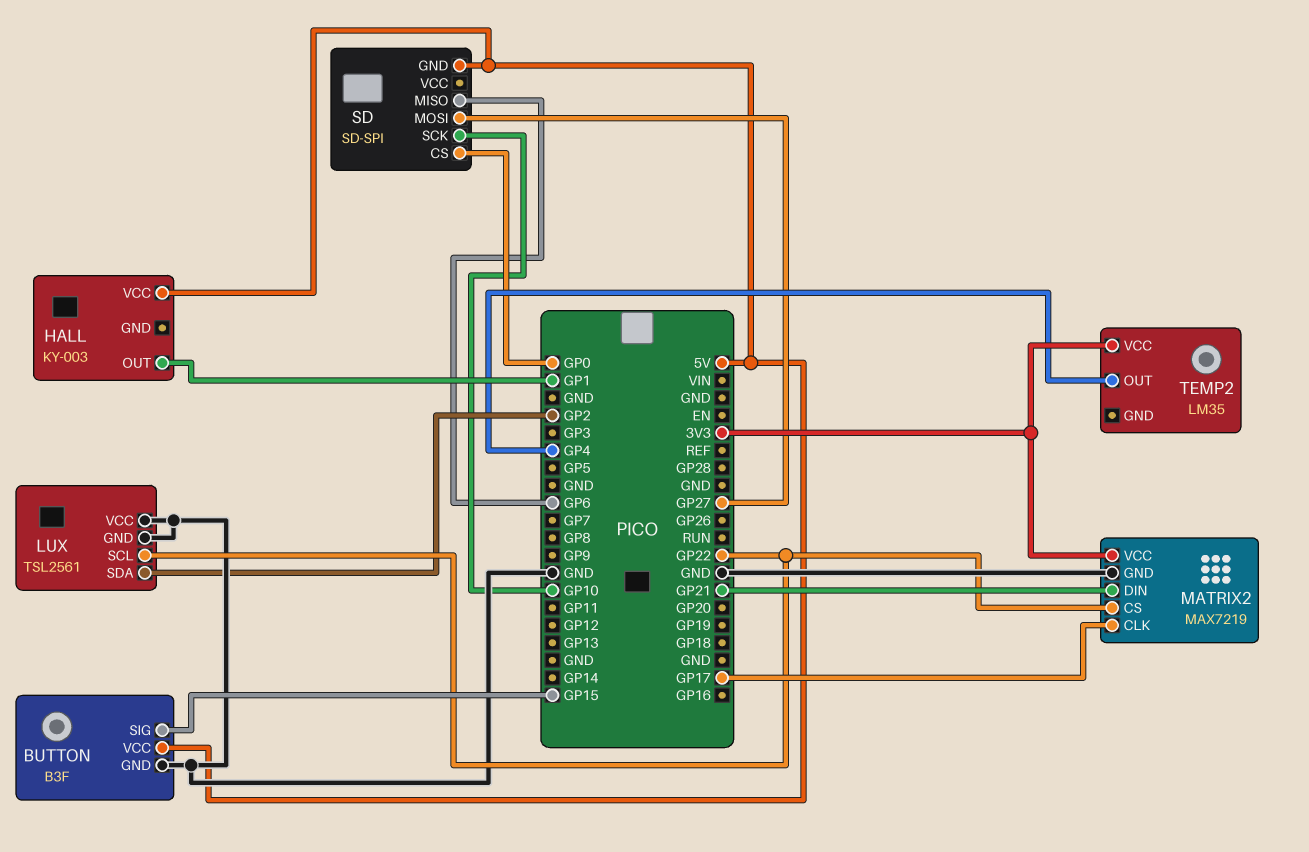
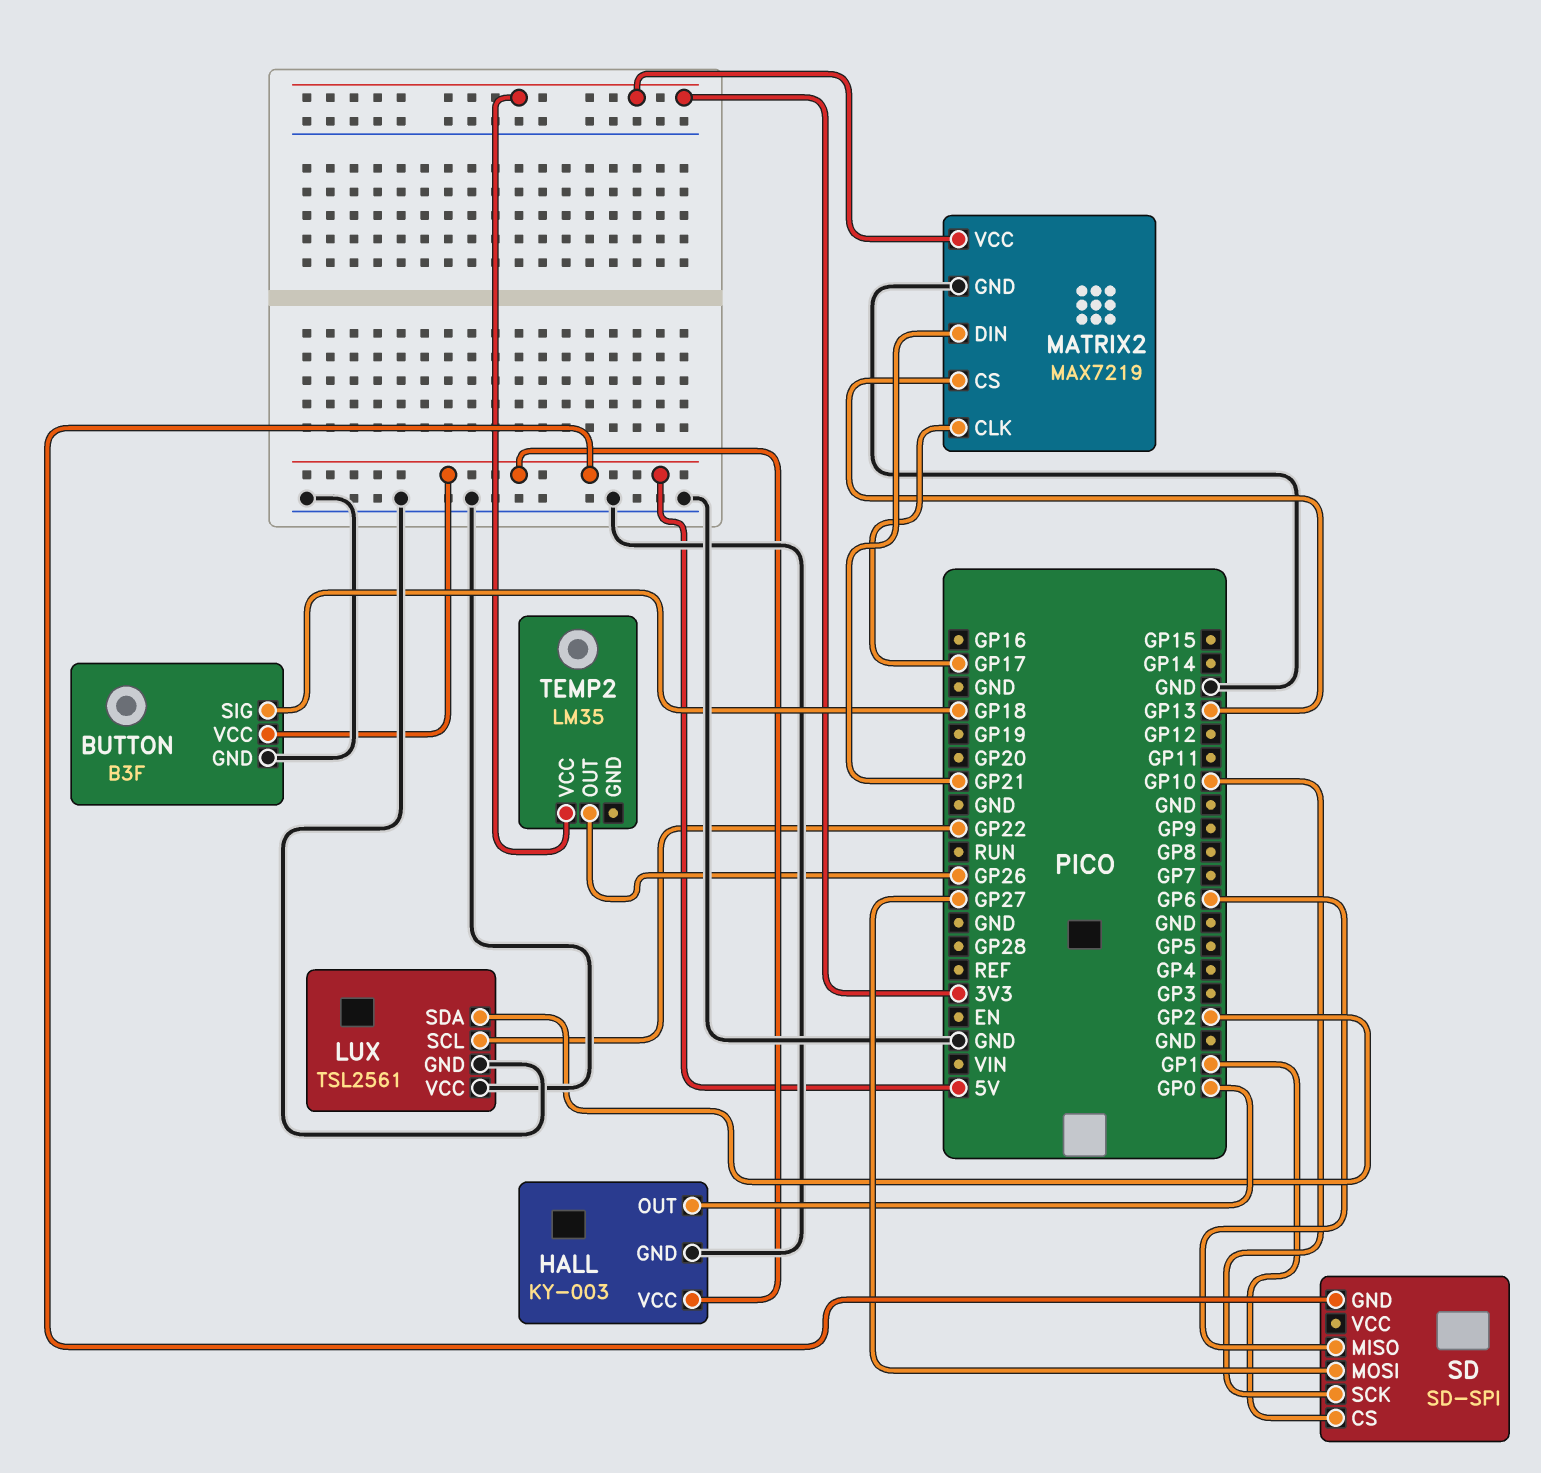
BUTTON pin SIG: GP15 -> GP18
HALL pin GND: none -> GND
HALL pin OUT: GP1 -> GP0
MATRIX2 pin CS: GP22 -> GP13
SD pin CS: GP0 -> GP1
TEMP2 pin OUT: GP4 -> GP26

